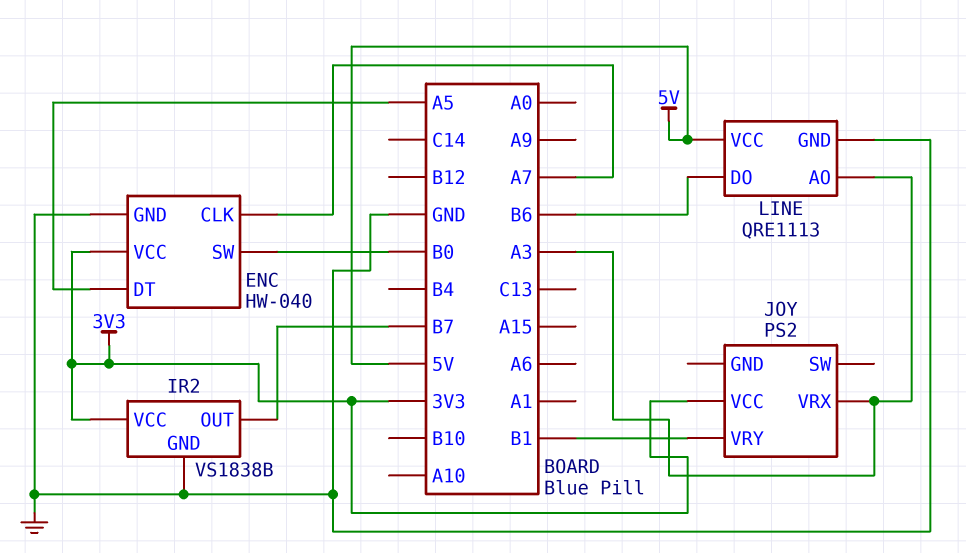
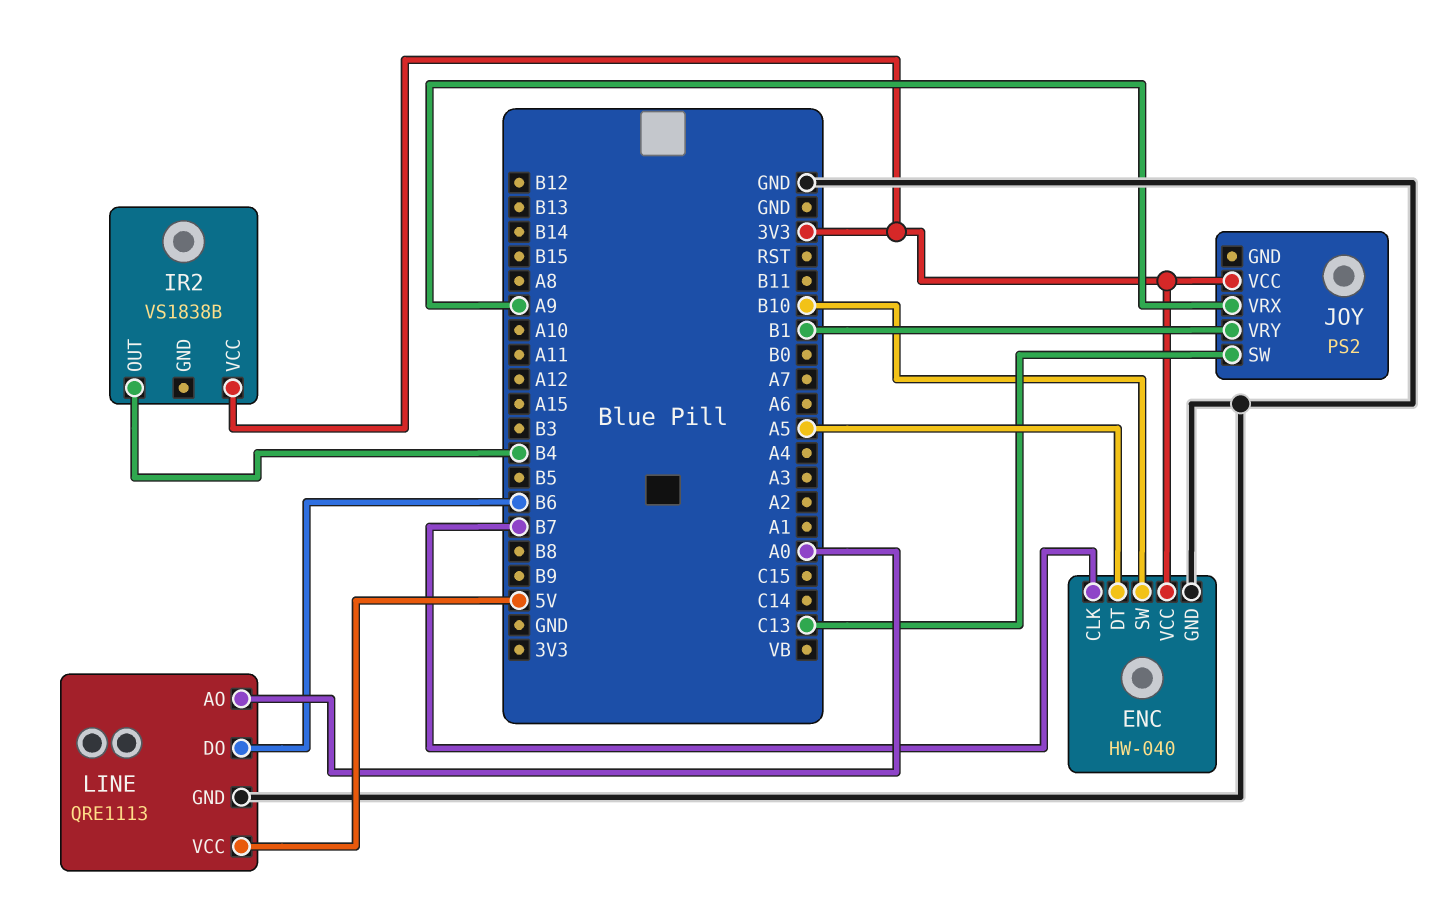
ENC pin CLK: A7 -> B7
ENC pin SW: B0 -> B10
IR2 pin GND: GND -> none
IR2 pin OUT: B7 -> B4
JOY pin SW: none -> C13
JOY pin VRX: A3 -> A9
LINE pin AO: A3 -> A0

